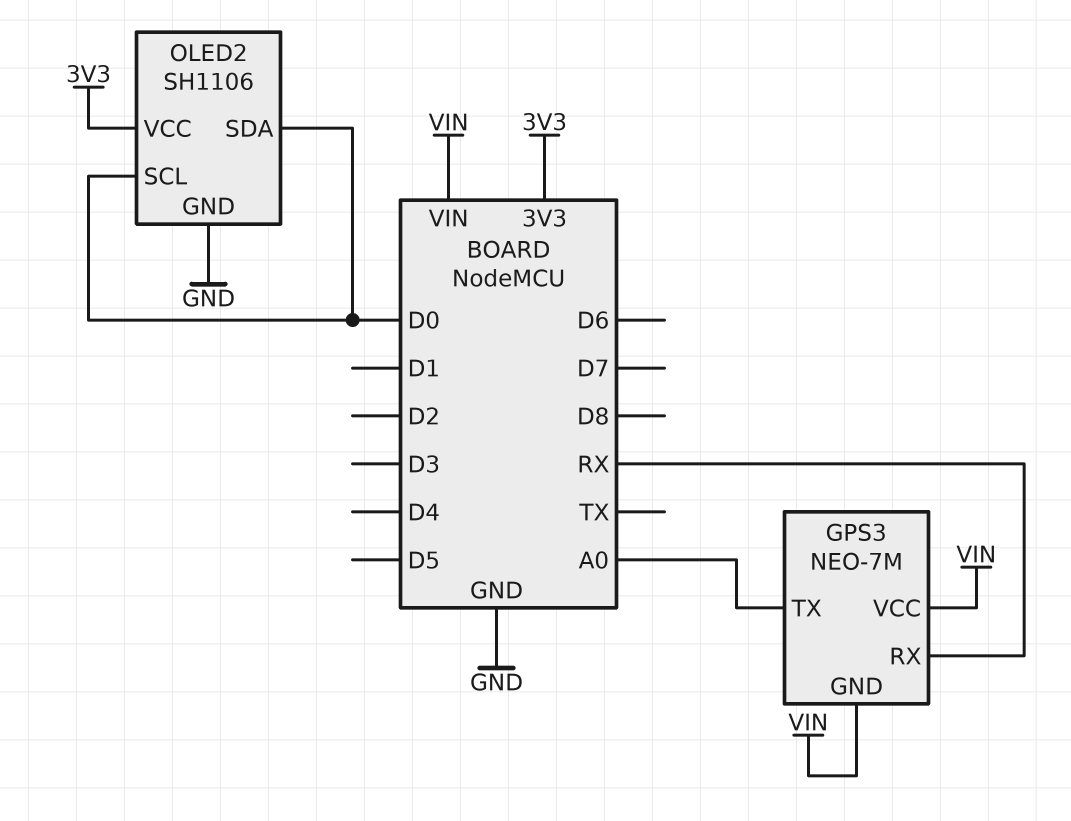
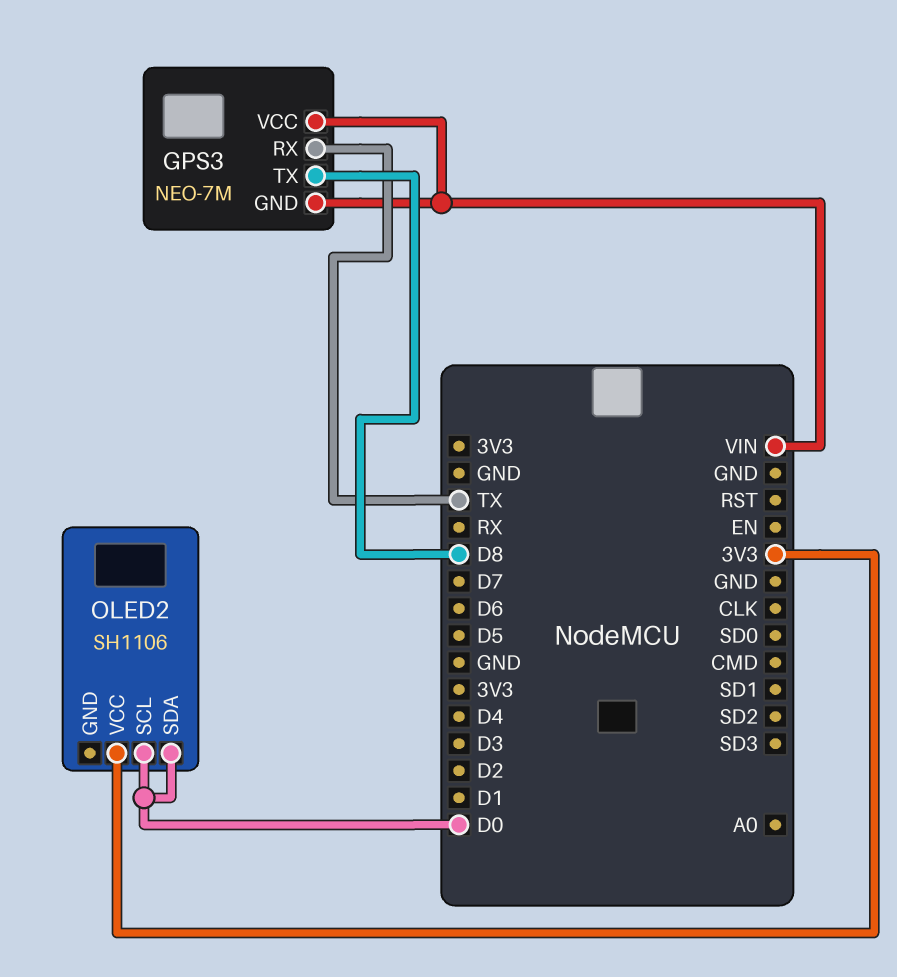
GPS3 pin RX: RX -> TX
GPS3 pin TX: A0 -> D8
OLED2 pin GND: GND -> none

